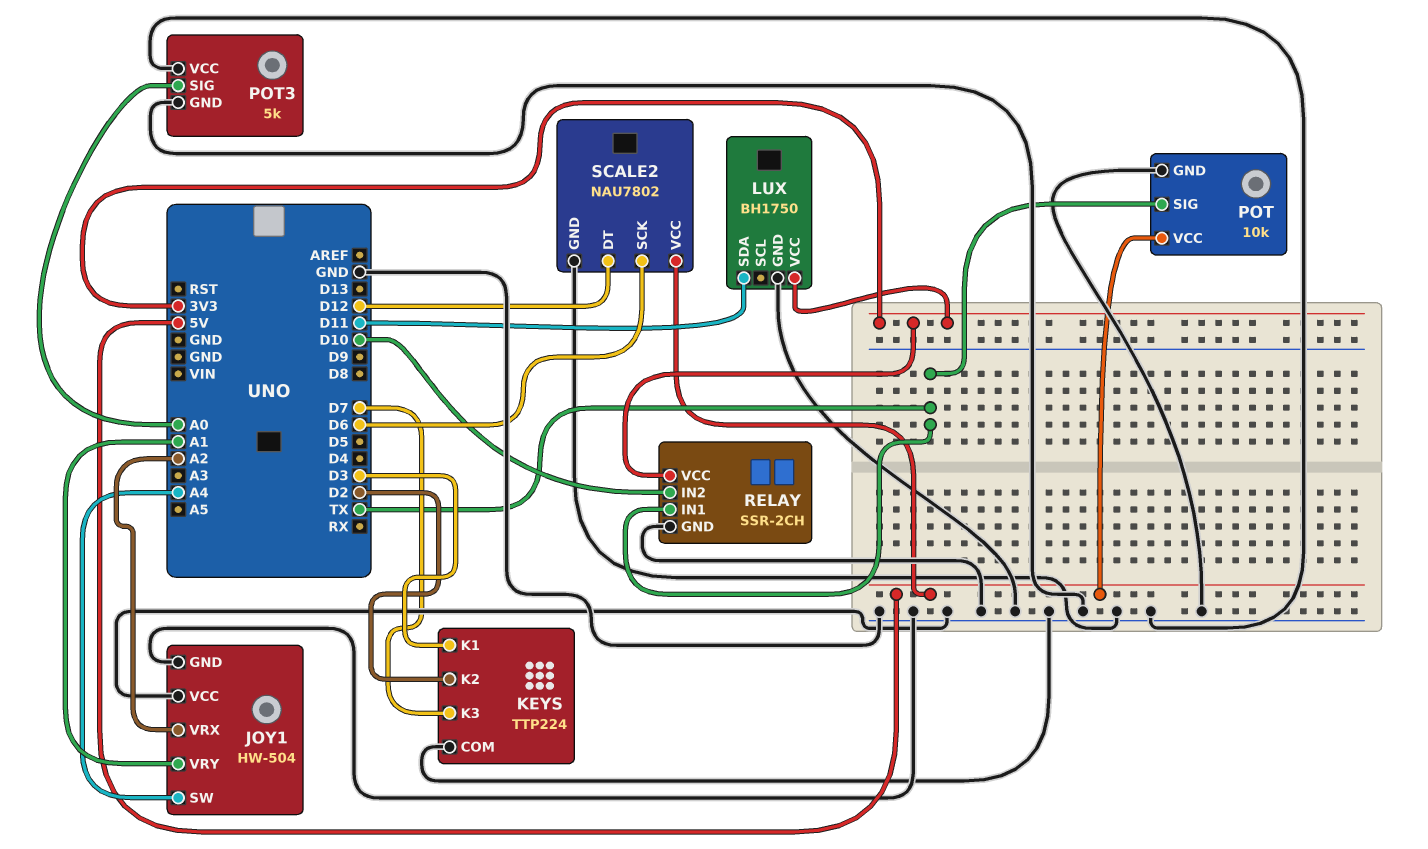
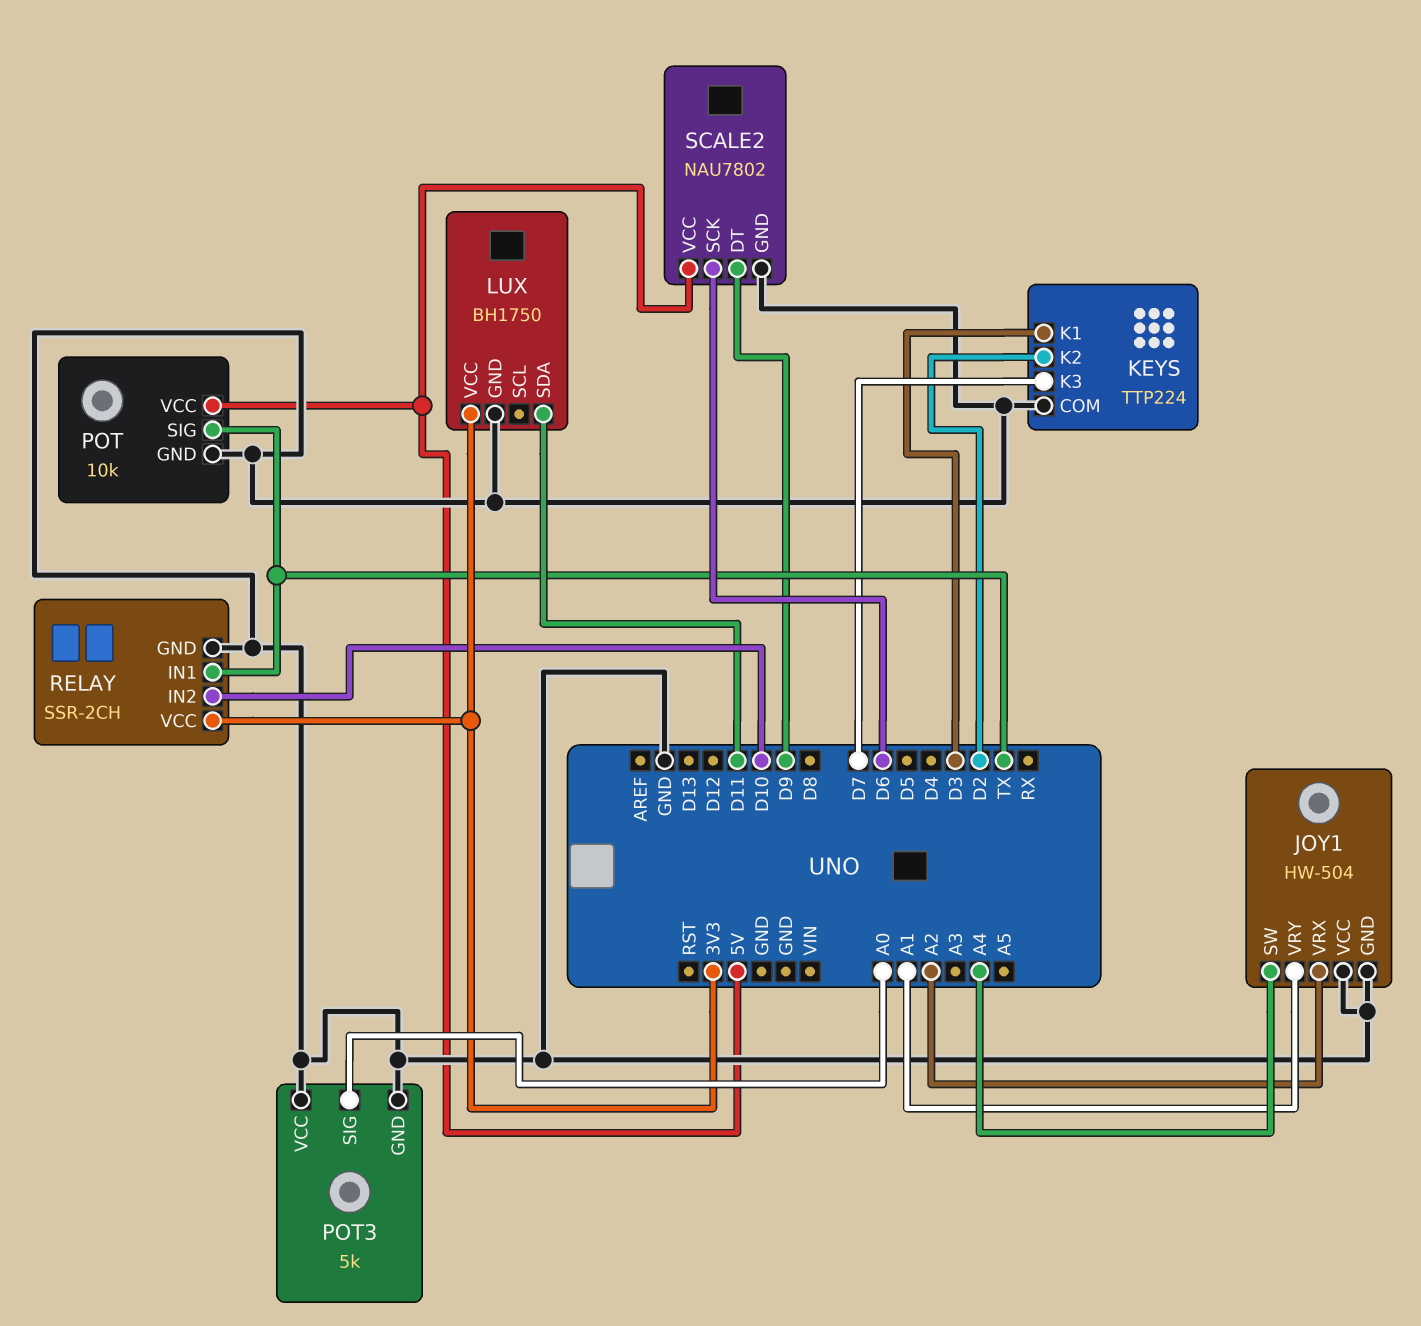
SCALE2 pin DT: D12 -> D9

